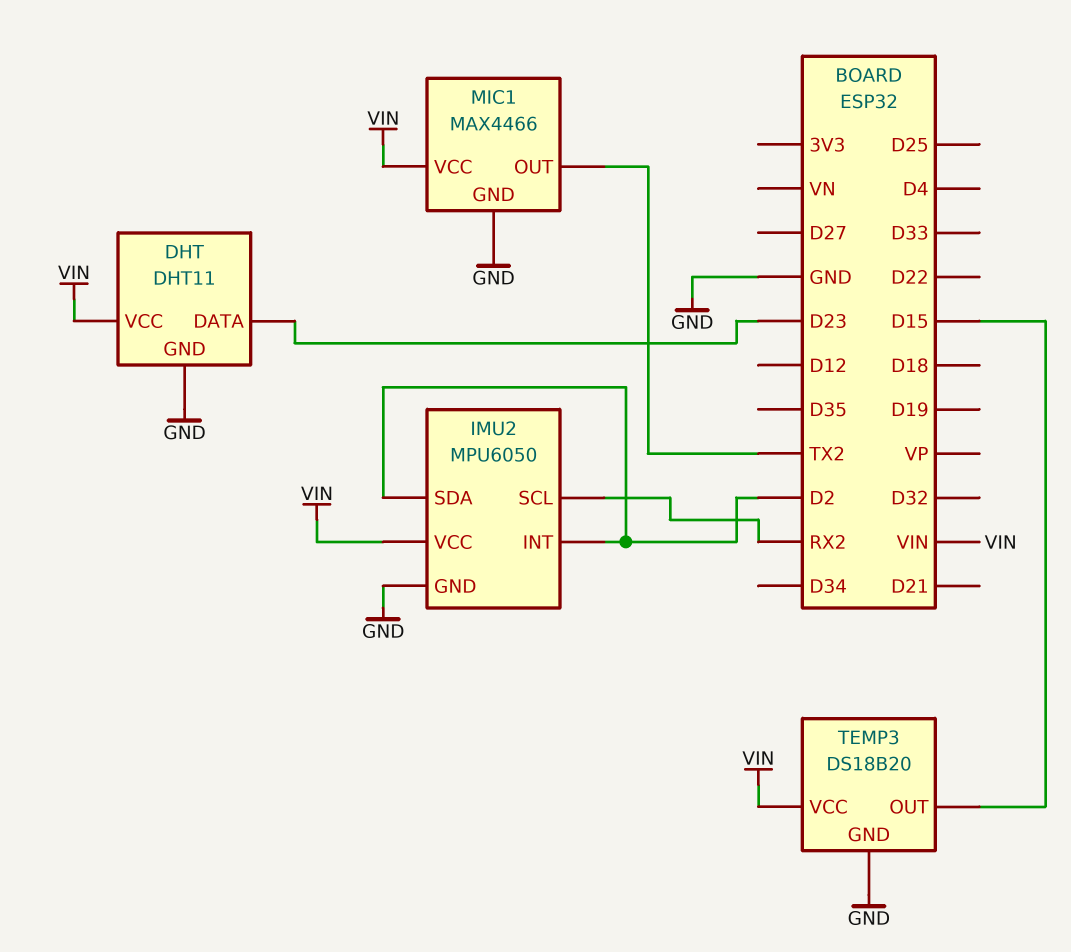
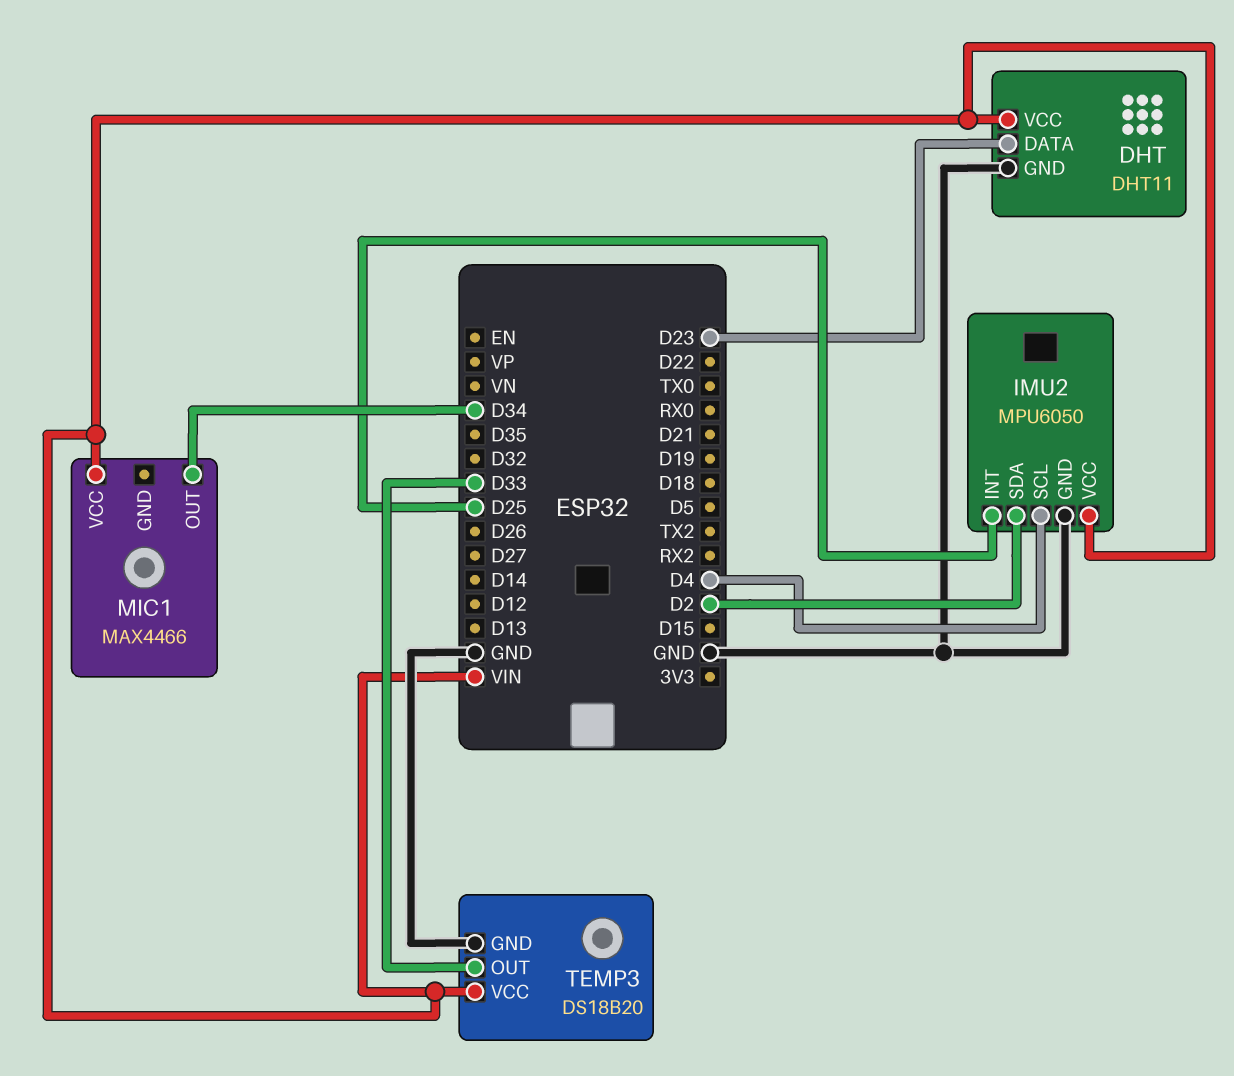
IMU2 pin INT: D2 -> D25
IMU2 pin SCL: RX2 -> D4
MIC1 pin GND: GND -> none
MIC1 pin OUT: TX2 -> D34
TEMP3 pin OUT: D15 -> D33

